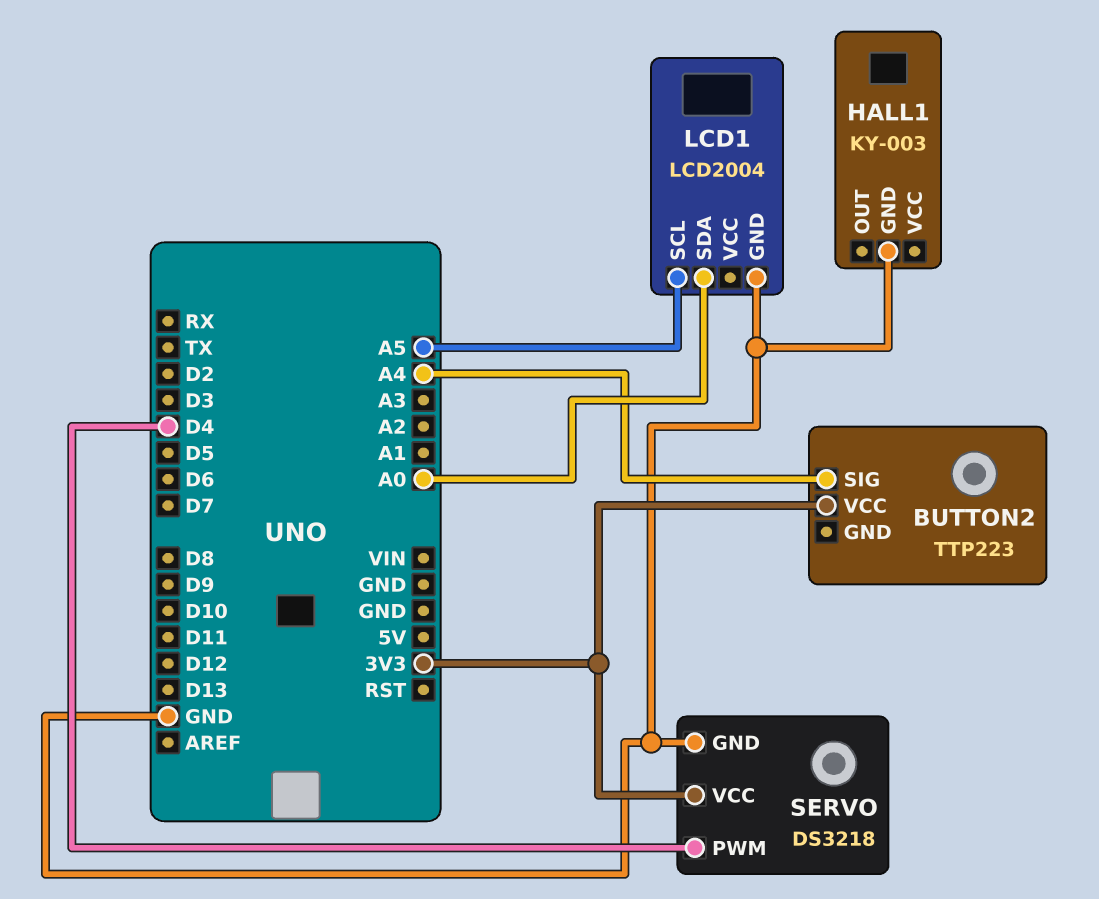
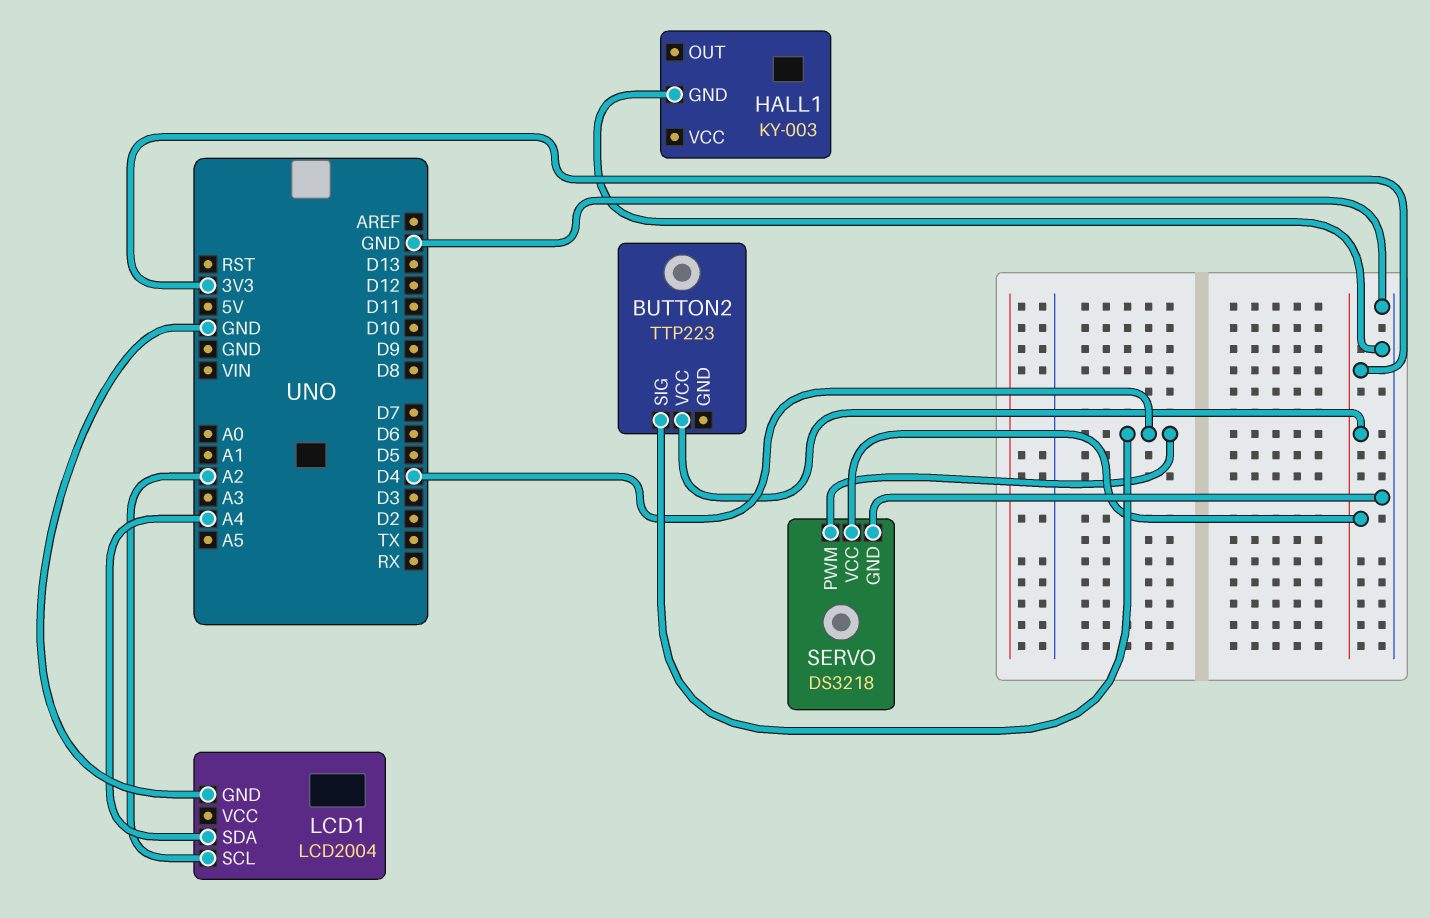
BUTTON2 pin SIG: A4 -> D4
LCD1 pin SCL: A5 -> A2
LCD1 pin SDA: A0 -> A4

